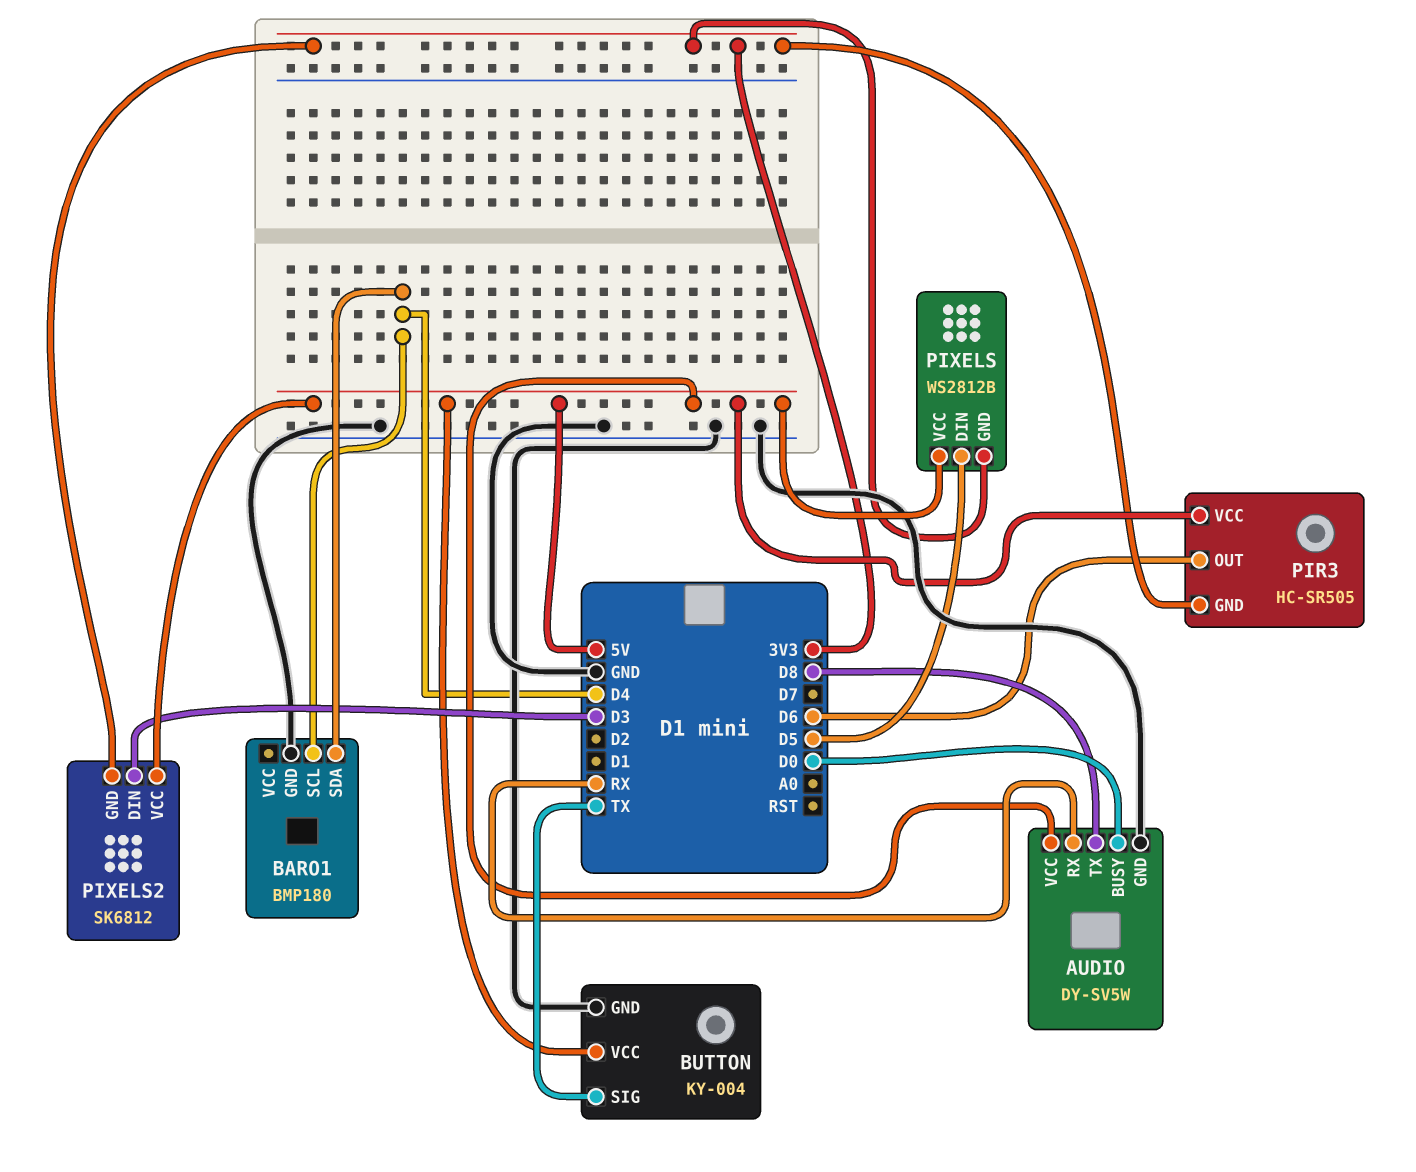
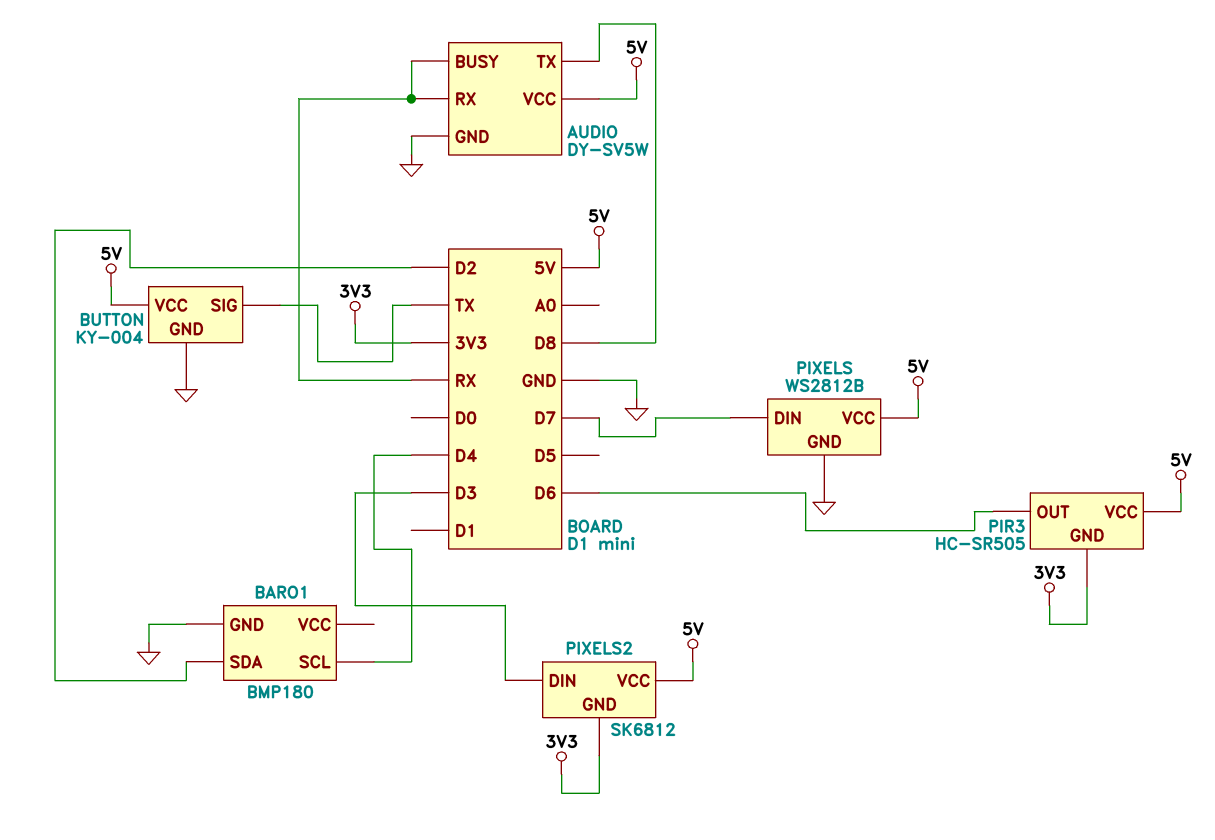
AUDIO pin BUSY: D0 -> RX
BARO1 pin SDA: D4 -> D2
PIXELS pin DIN: D5 -> D7
PIXELS pin GND: 3V3 -> GND

